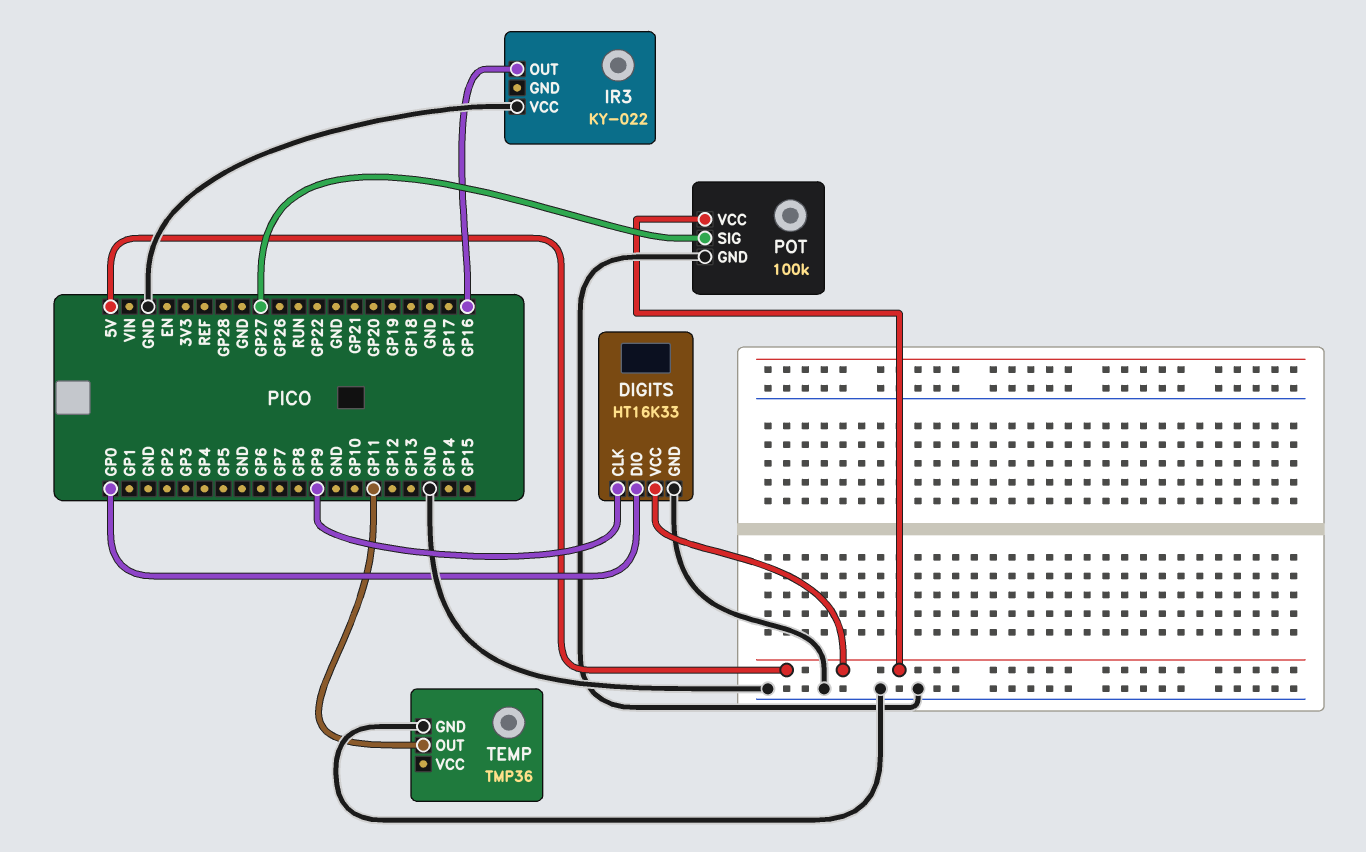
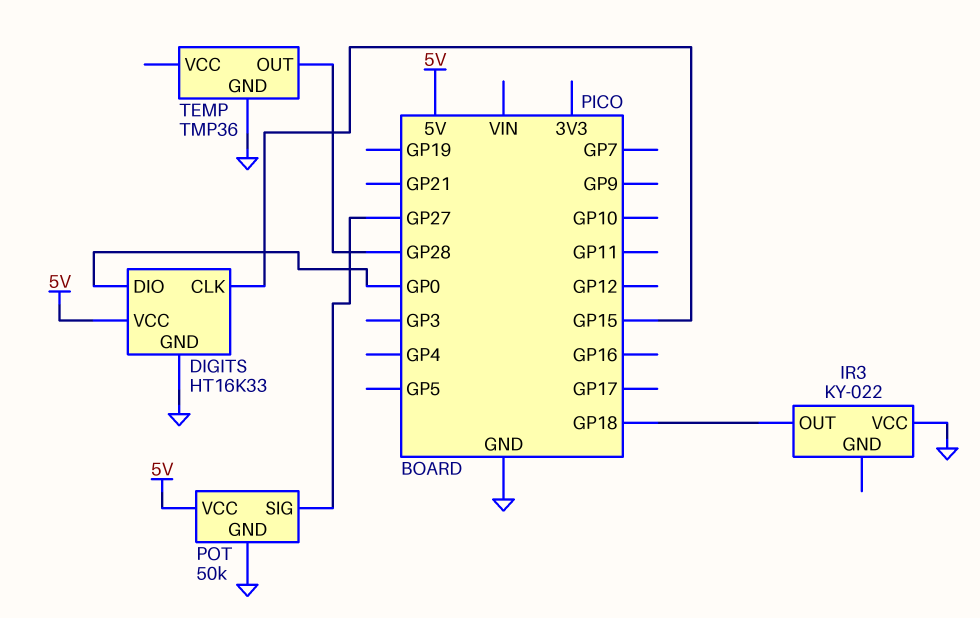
DIGITS pin CLK: GP9 -> GP15
IR3 pin OUT: GP16 -> GP18
POT: 100k -> 50k
TEMP pin OUT: GP11 -> GP28

